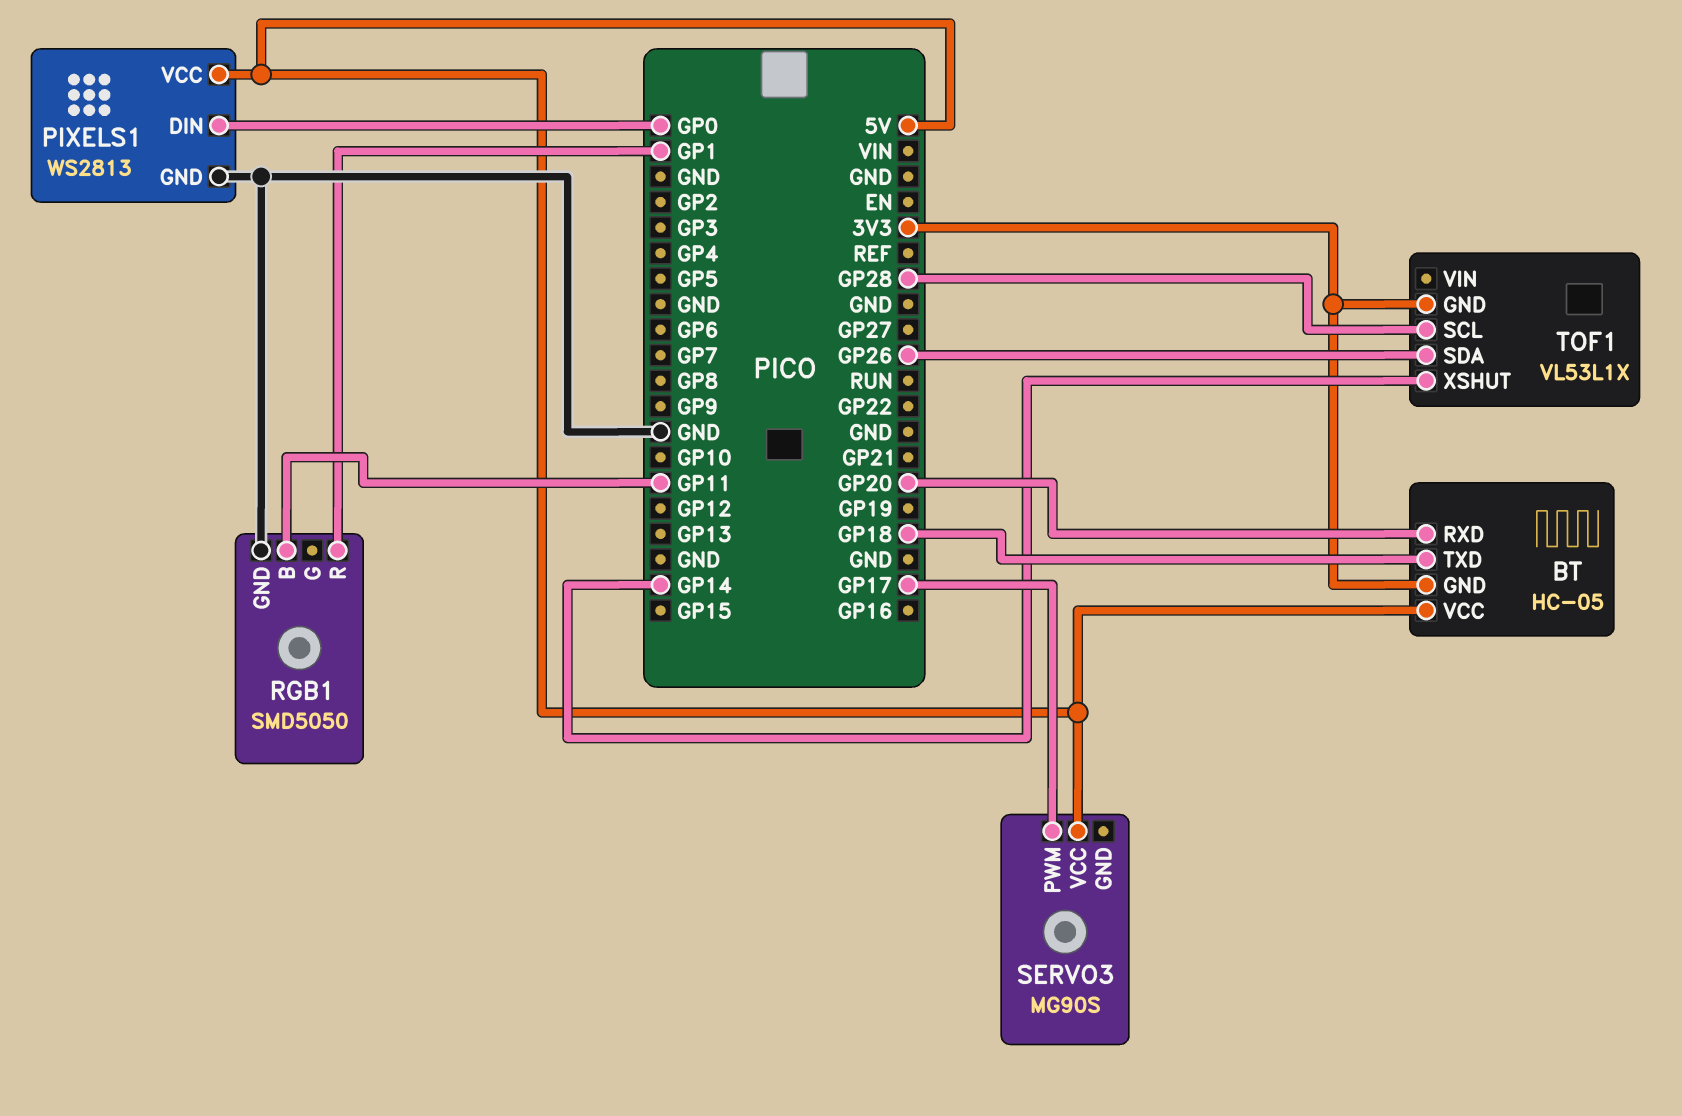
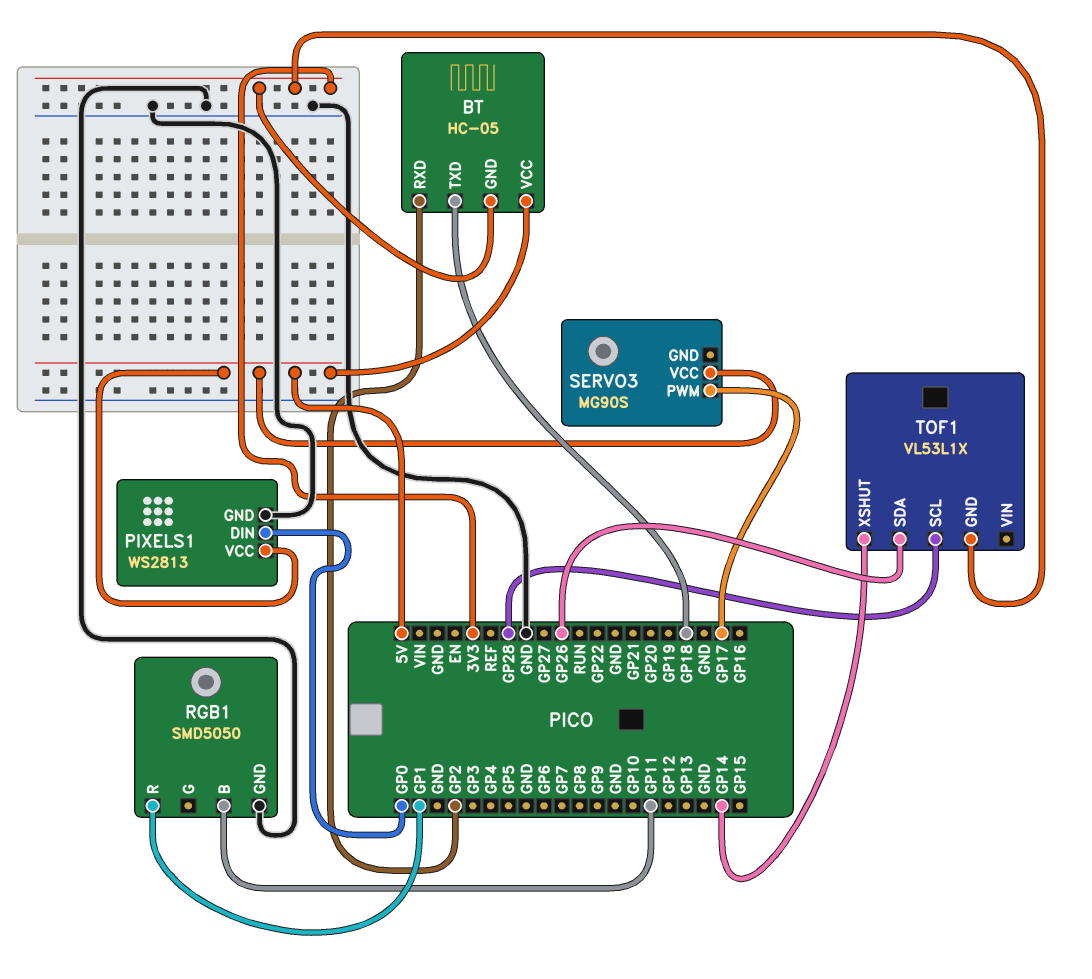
BT pin RXD: GP20 -> GP2

